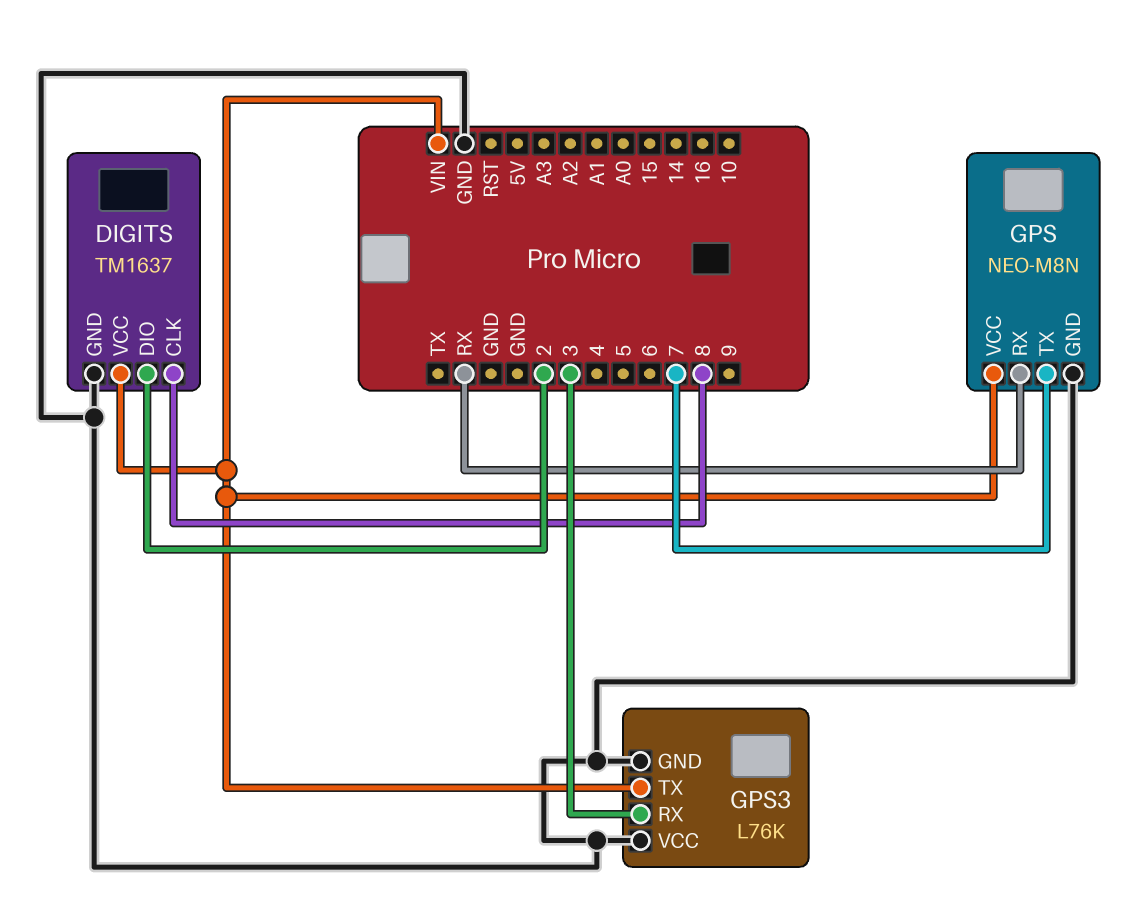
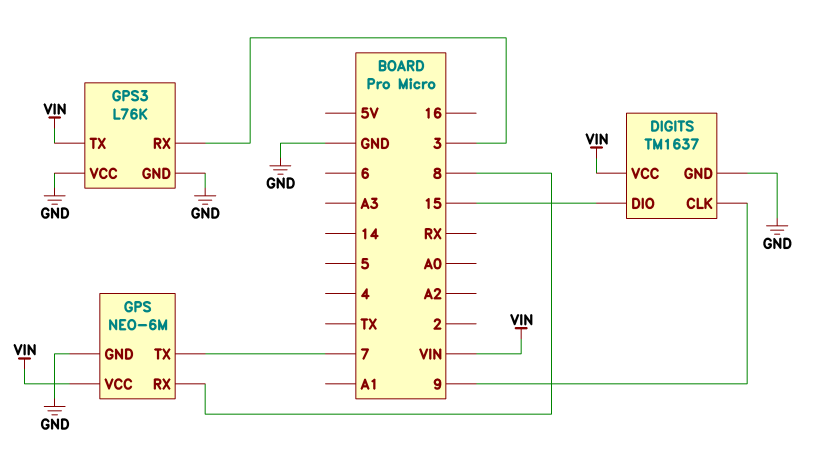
DIGITS pin CLK: 8 -> 9
DIGITS pin DIO: 2 -> 15
GPS: NEO-M8N -> NEO-6M
GPS pin RX: RX -> 8

